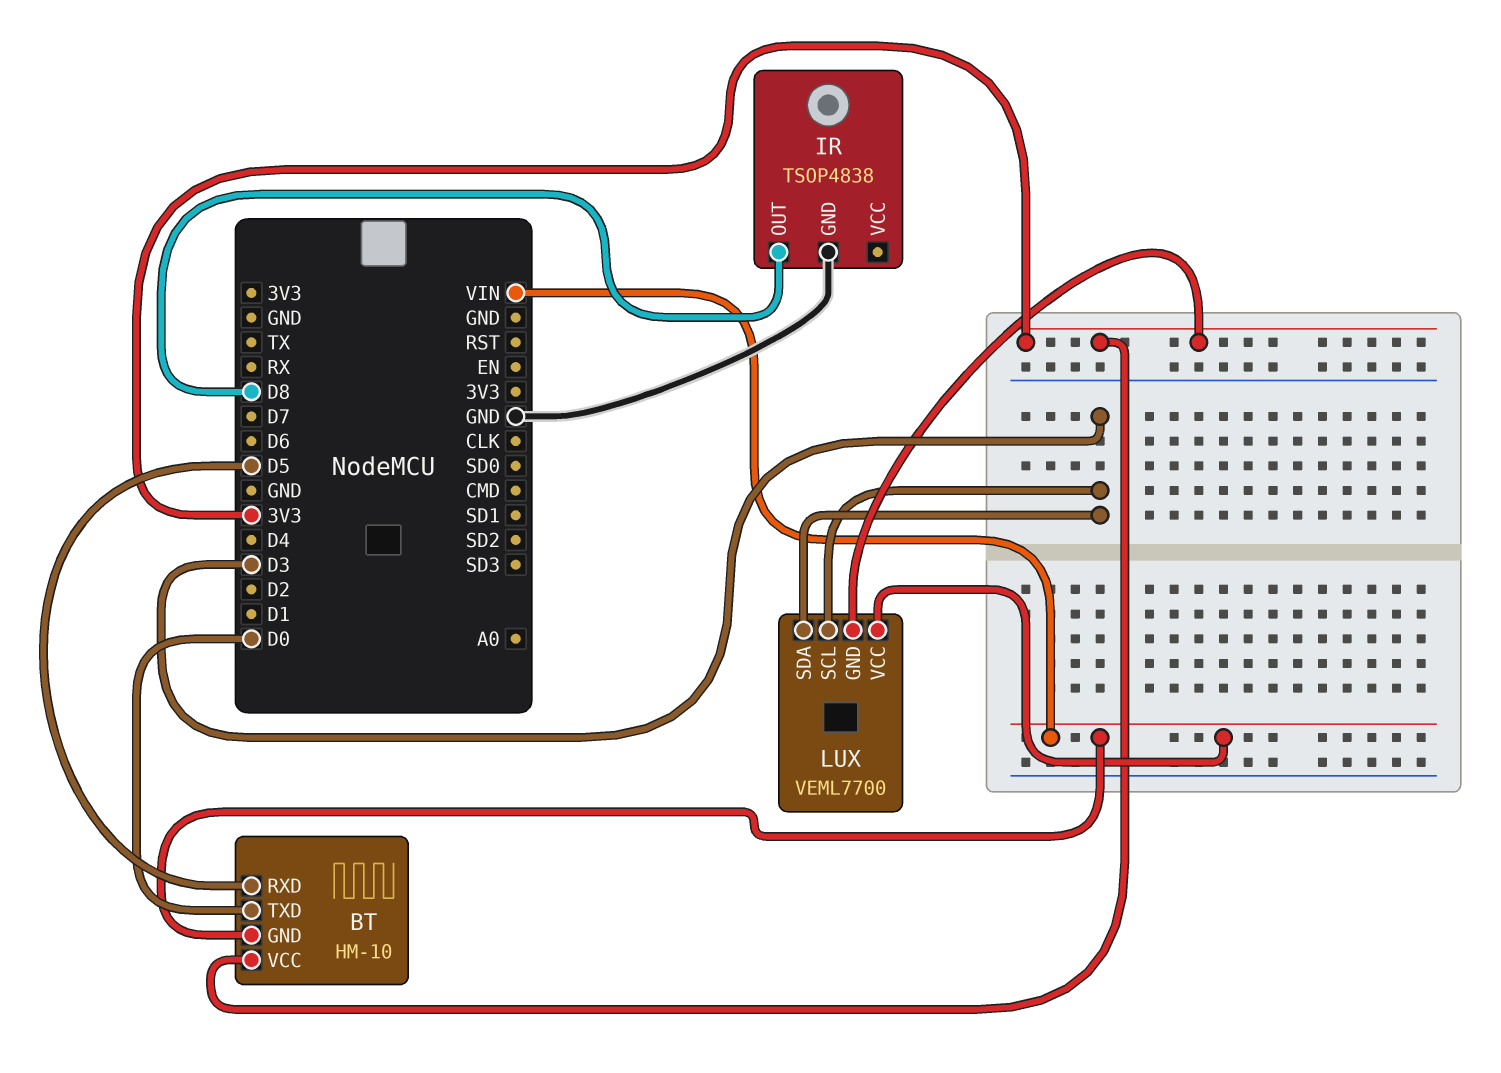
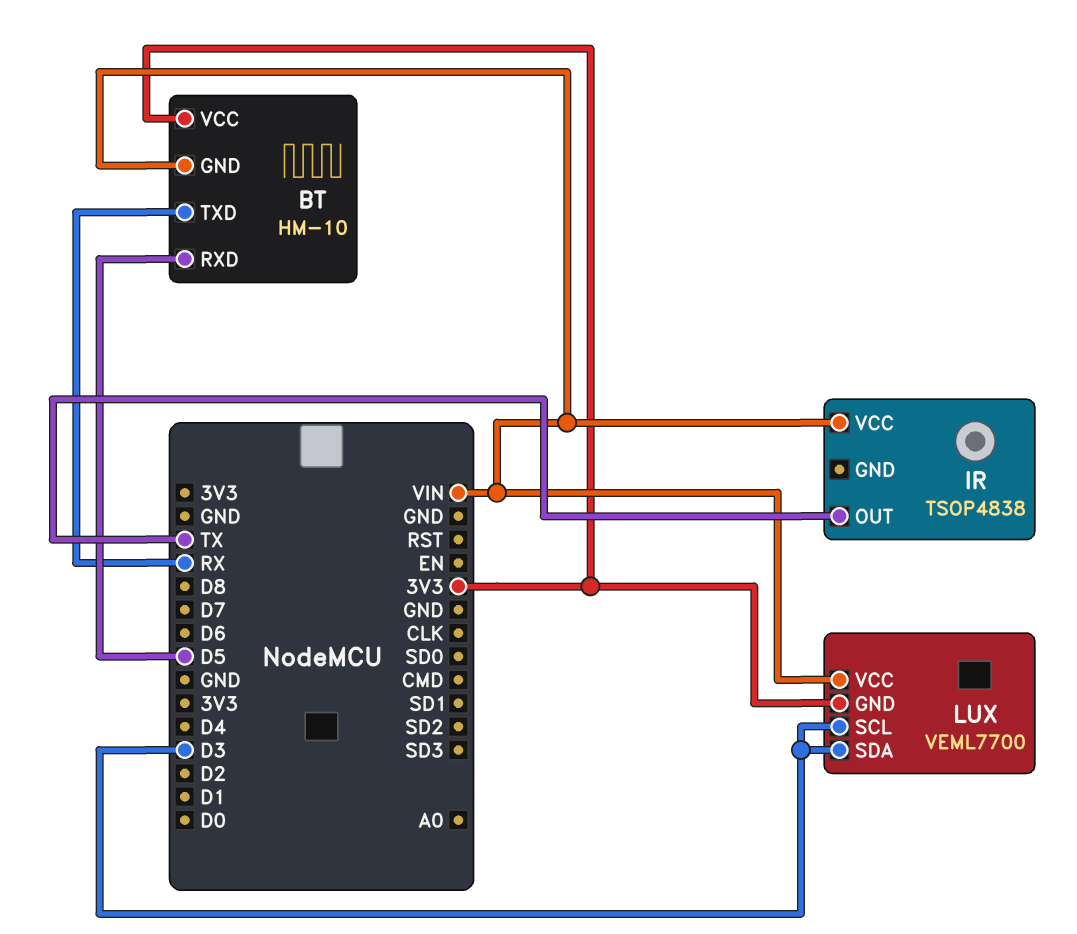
BT pin TXD: D0 -> RX
IR pin GND: GND -> none
IR pin OUT: D8 -> TX
IR pin VCC: none -> VIN

